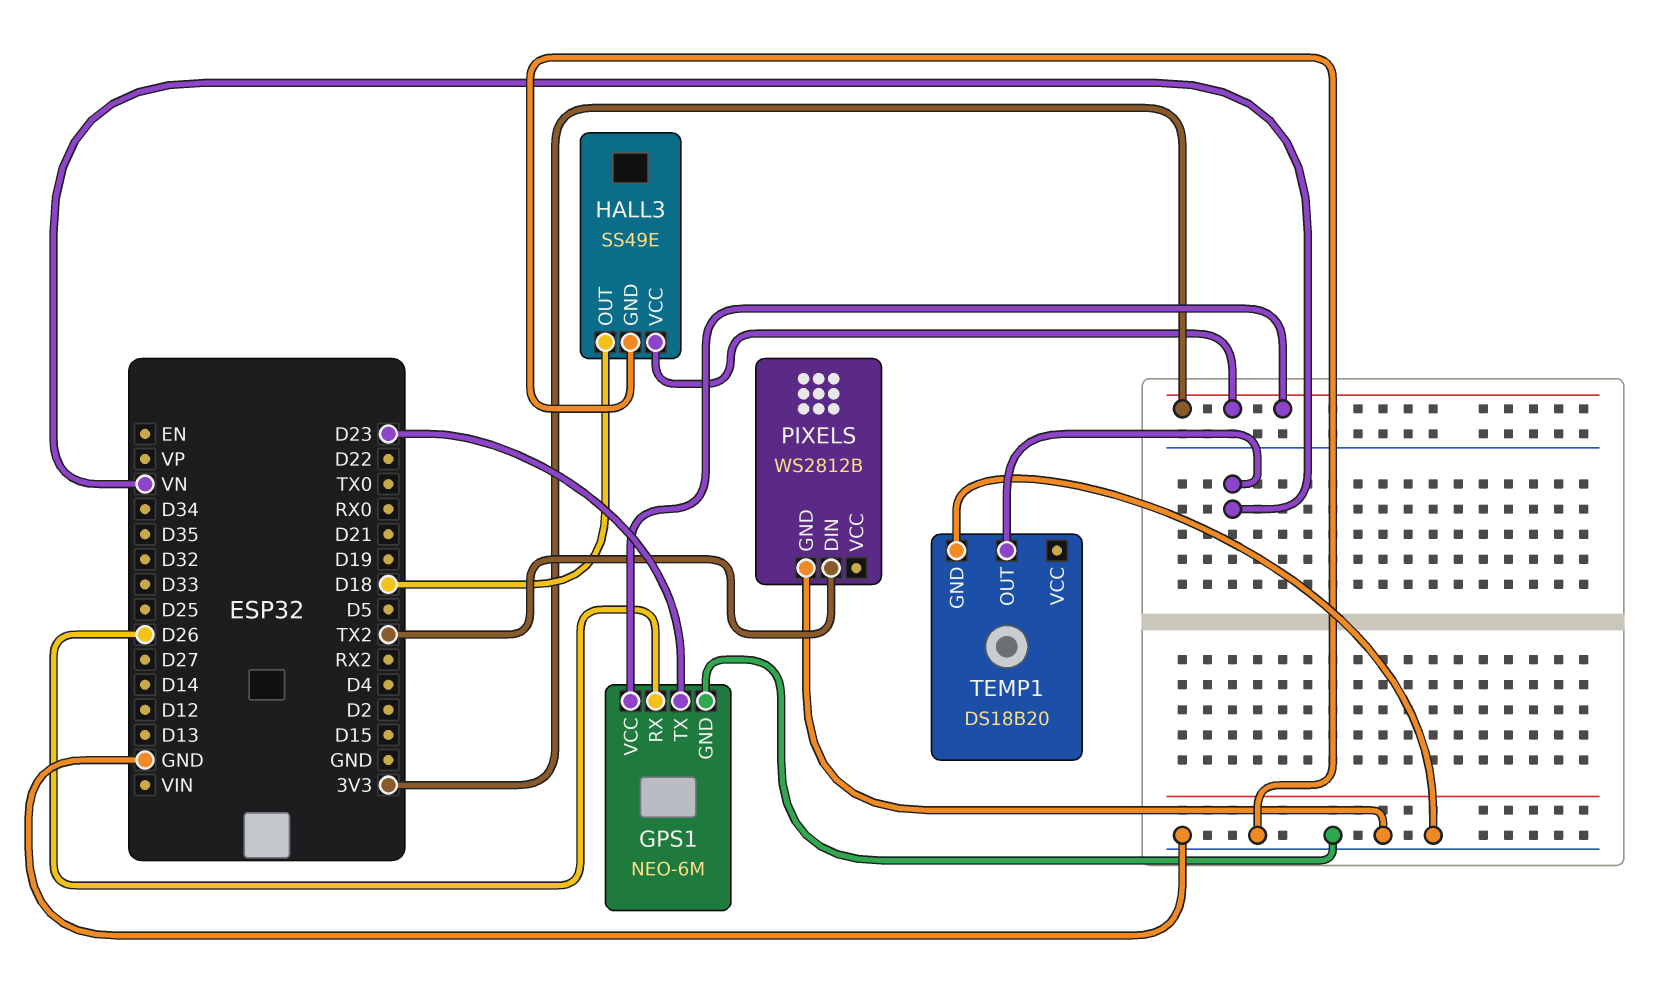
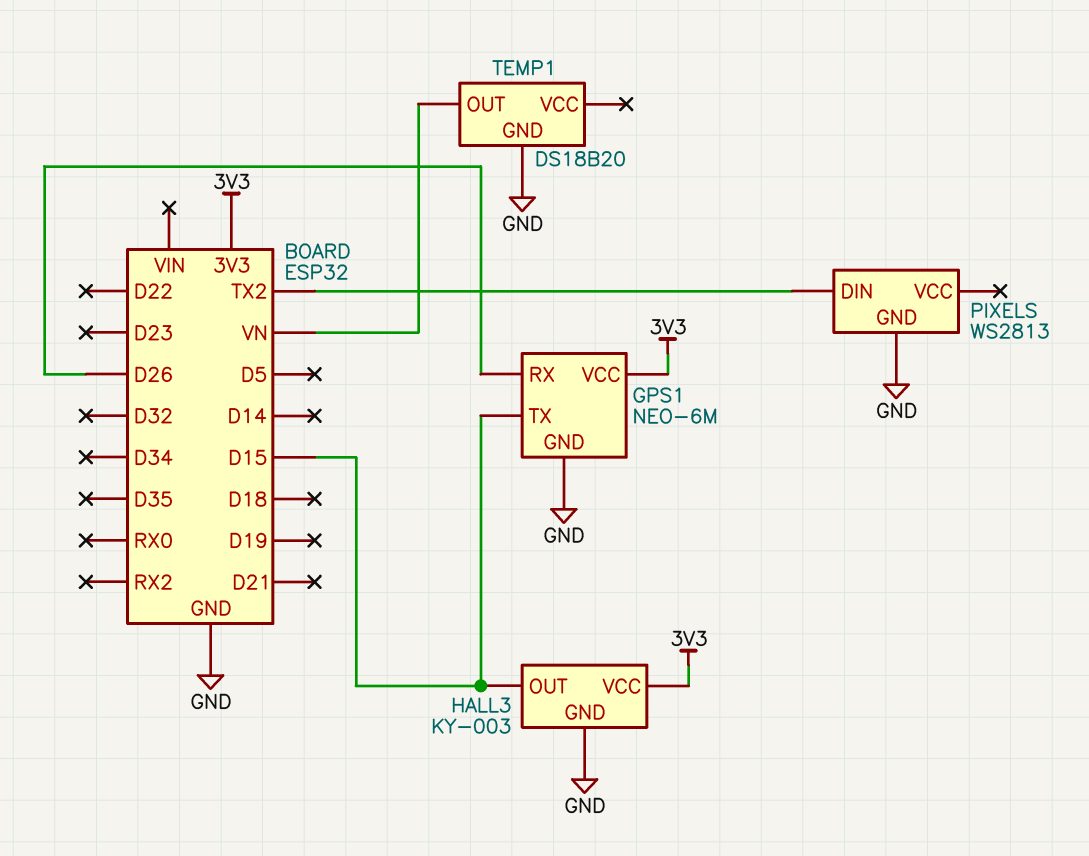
GPS1 pin TX: D23 -> D15
HALL3: SS49E -> KY-003
HALL3 pin OUT: D18 -> D15
PIXELS: WS2812B -> WS2813

